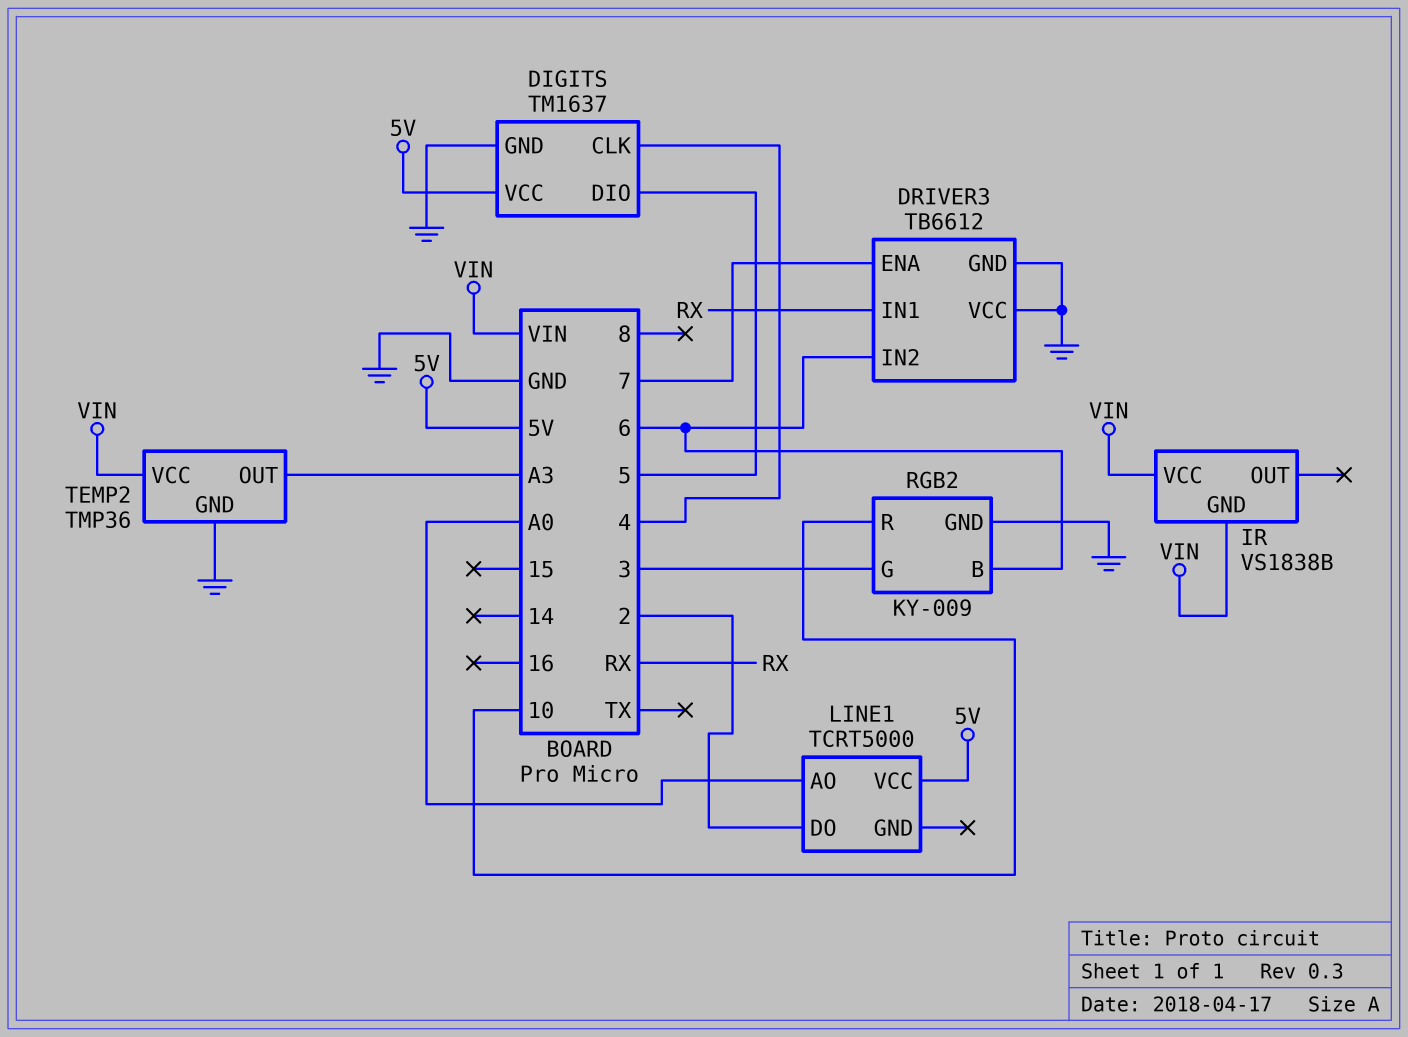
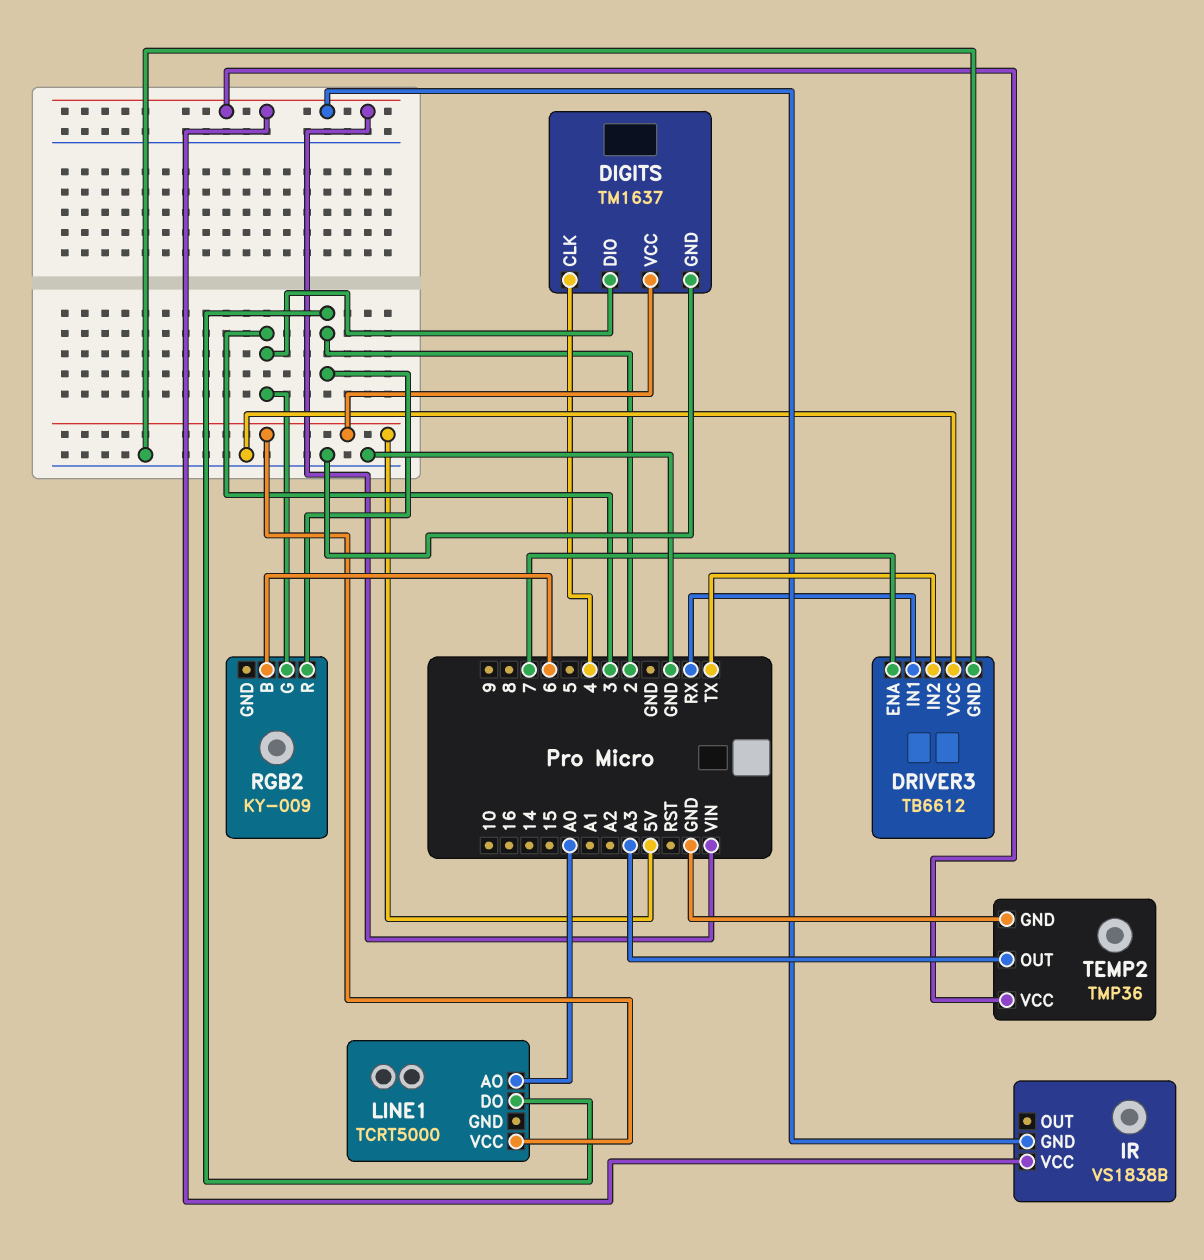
DIGITS pin DIO: 5 -> 3
DRIVER3 pin IN2: 6 -> TX
RGB2 pin GND: GND -> none
RGB2 pin R: 10 -> 2

